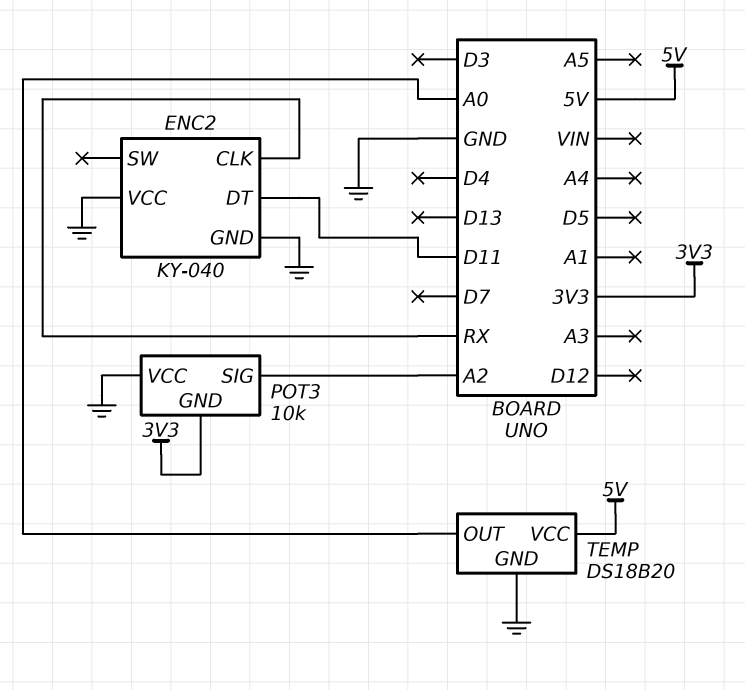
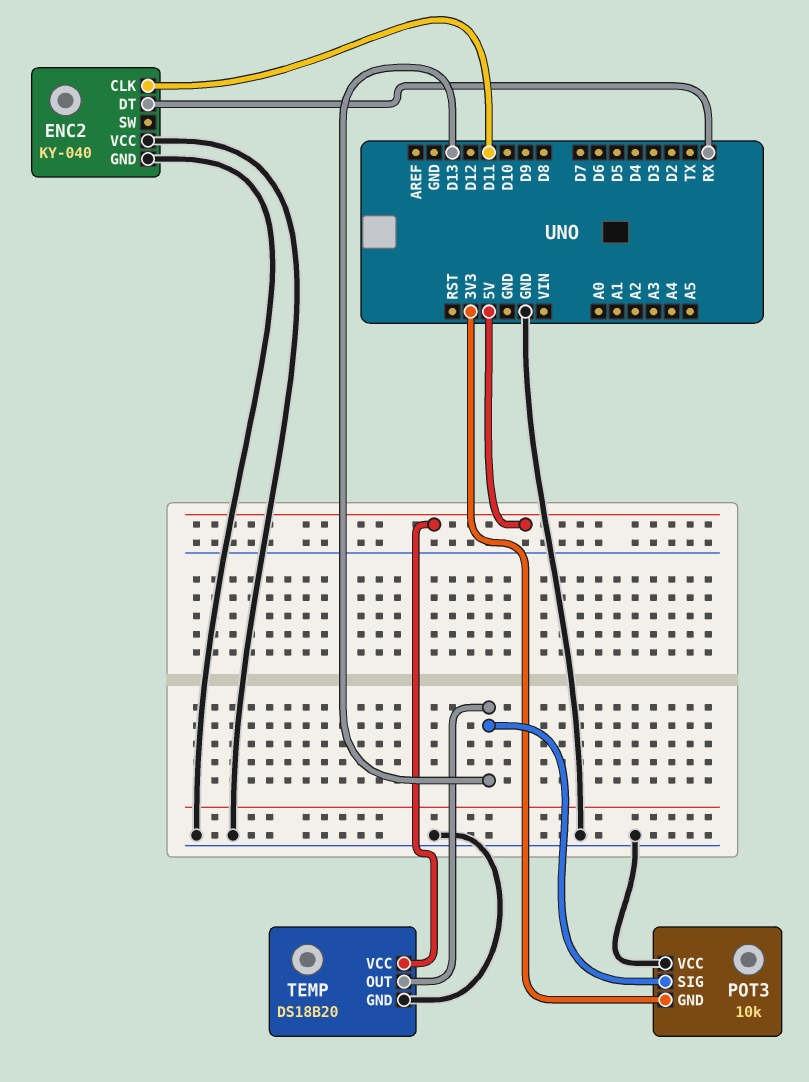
ENC2 pin CLK: RX -> D11
ENC2 pin DT: D11 -> RX
POT3 pin SIG: A2 -> D13
TEMP pin OUT: A0 -> D13

